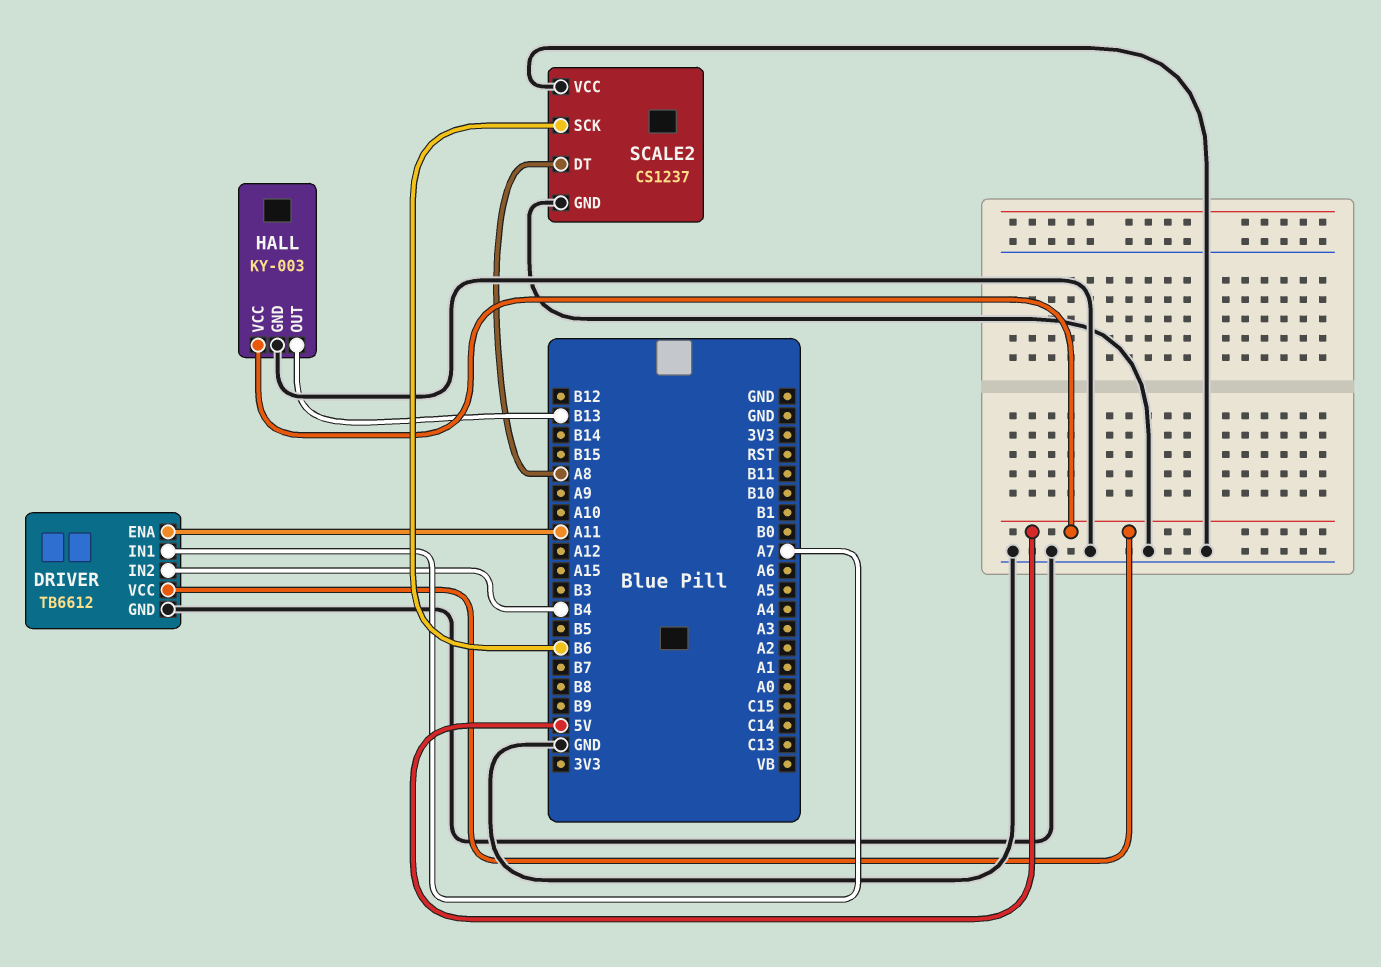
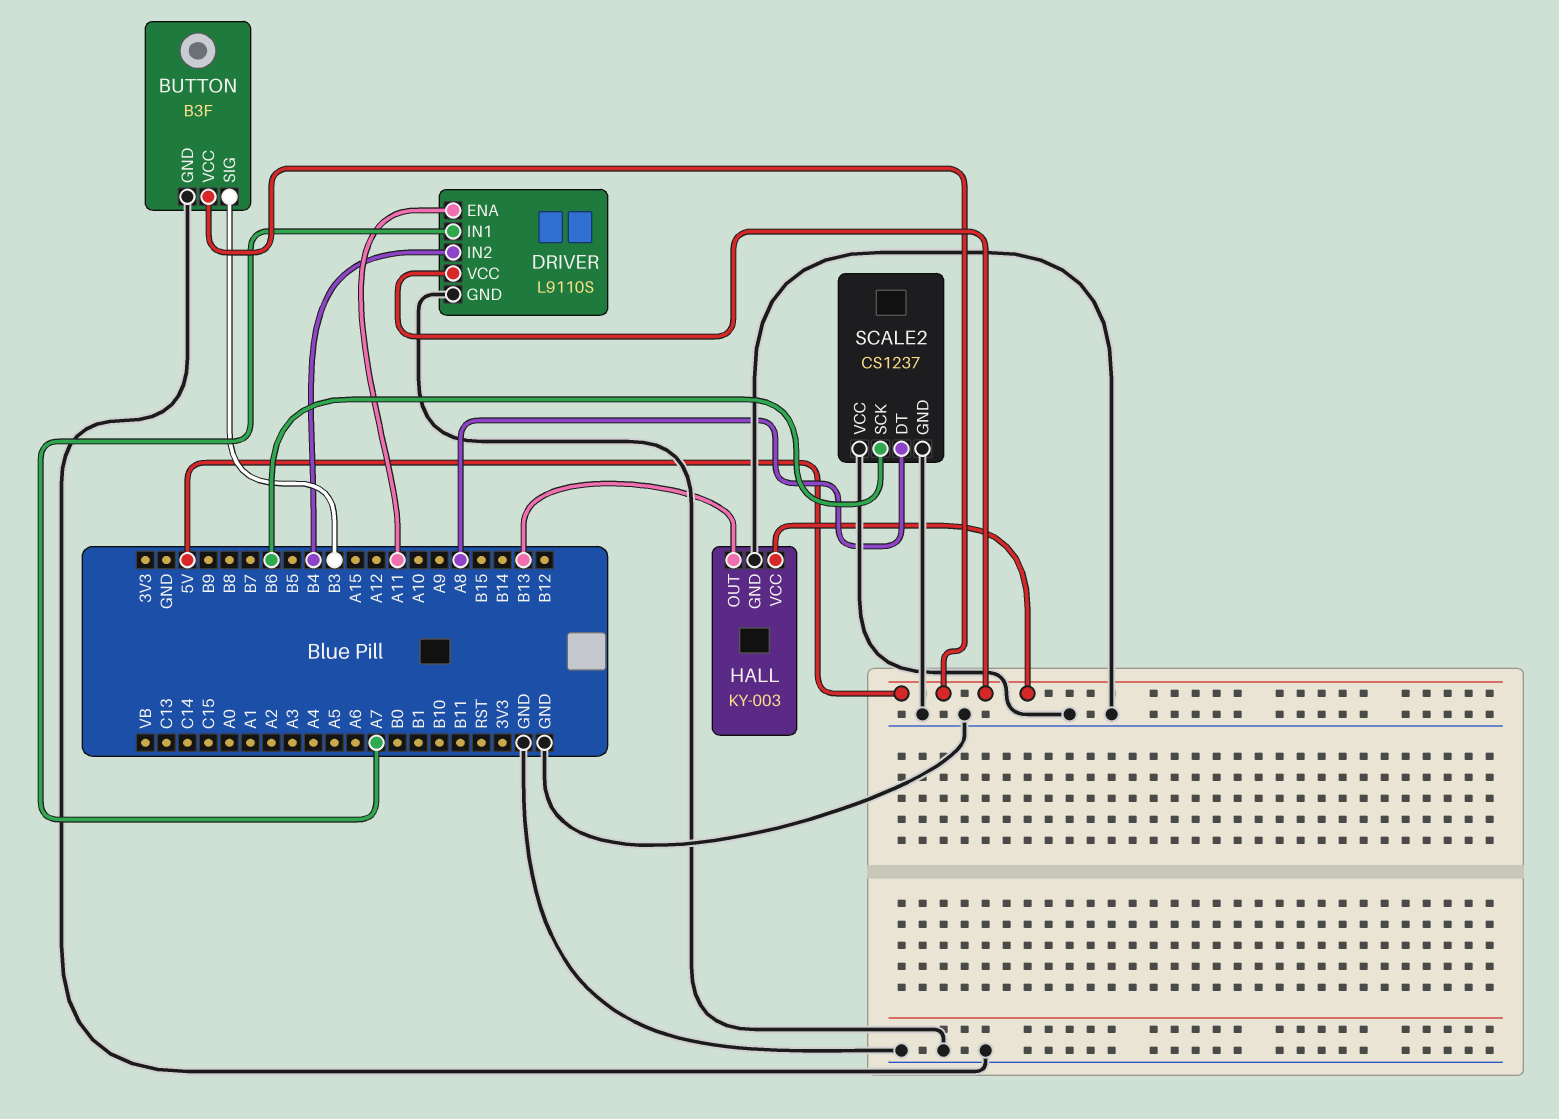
BUTTON: none -> B3F
BUTTON pin GND: none -> GND
BUTTON pin SIG: none -> B3
BUTTON pin VCC: none -> 5V
DRIVER: TB6612 -> L9110S

